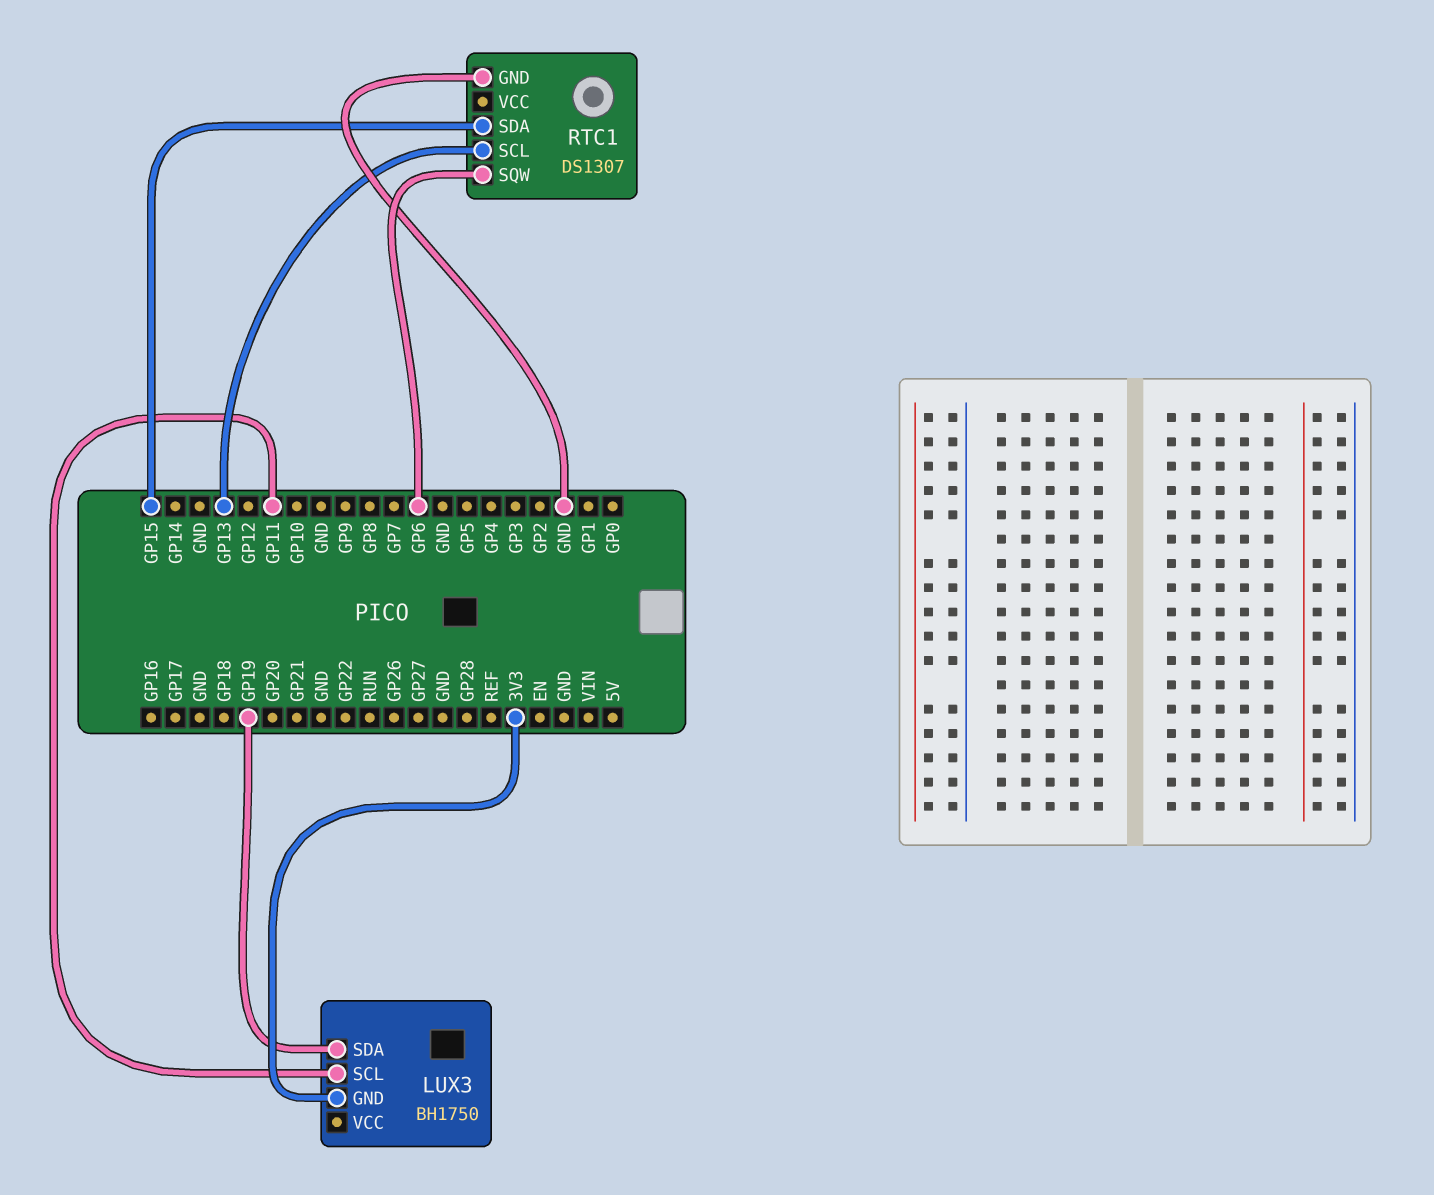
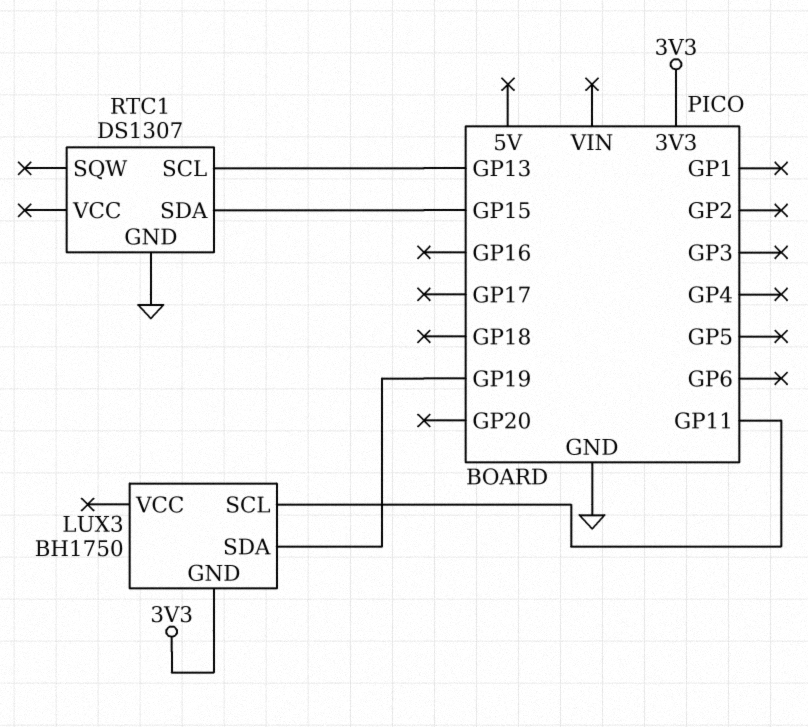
RTC1 pin SQW: GP6 -> none

